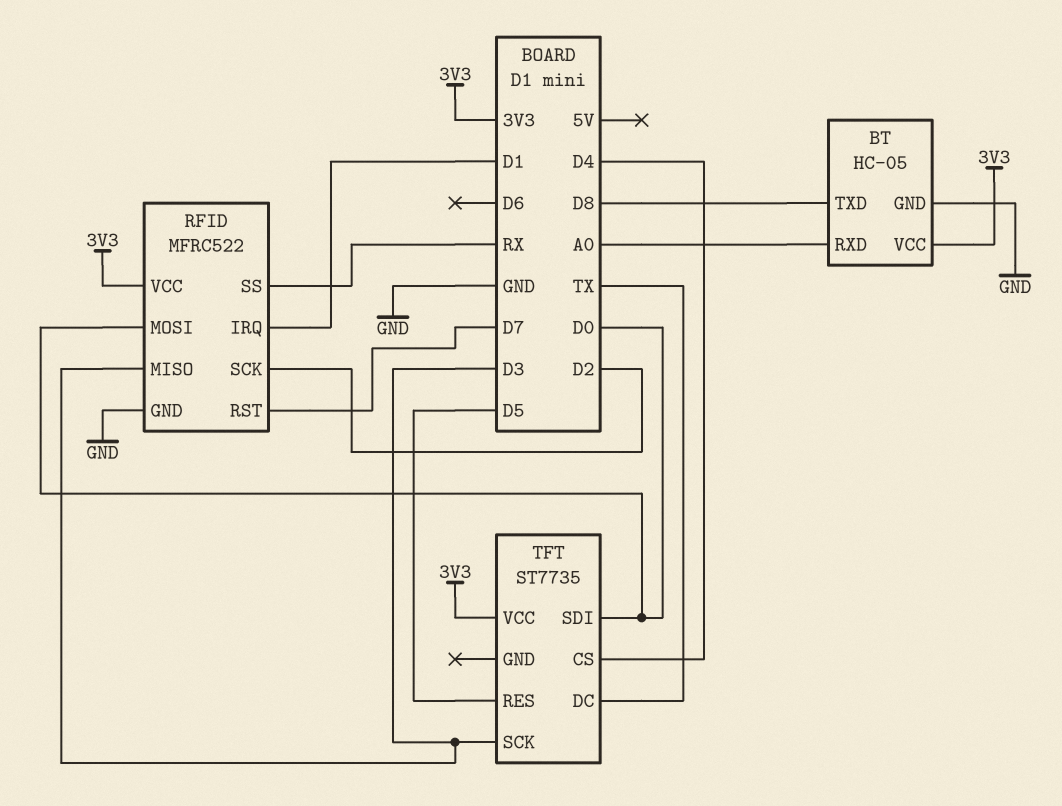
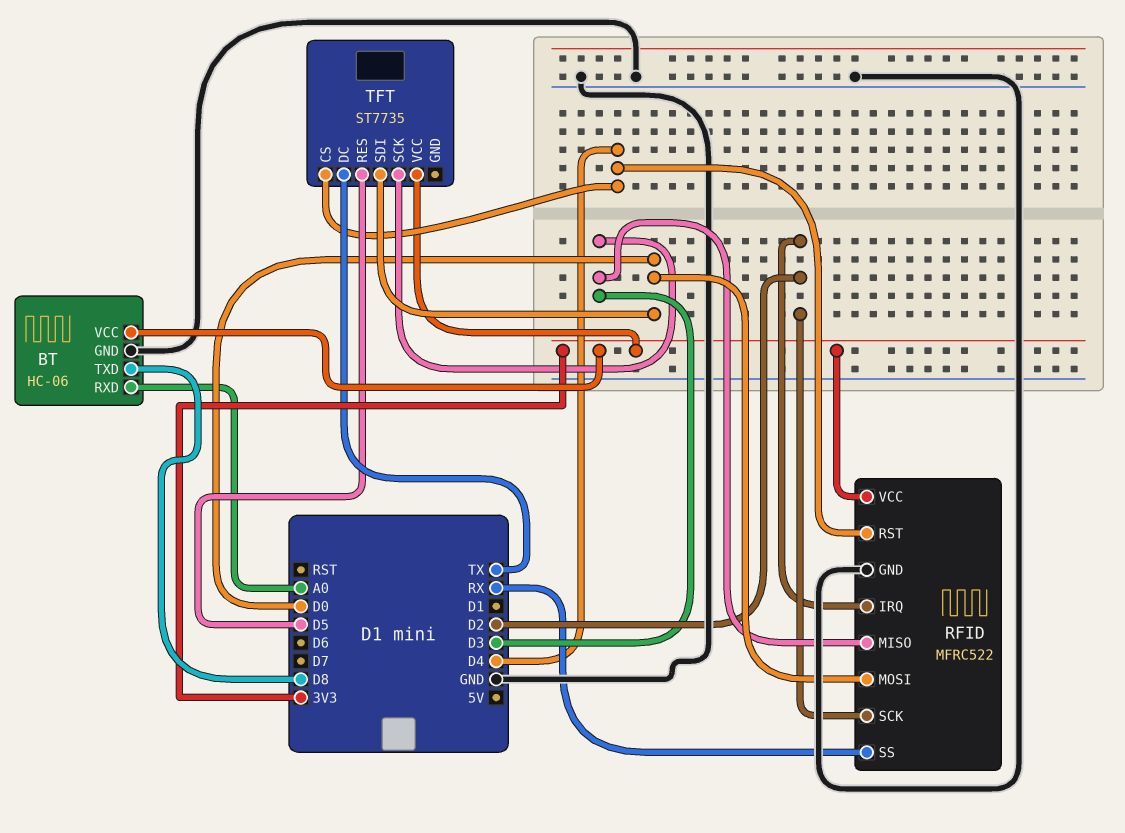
BT: HC-05 -> HC-06
RFID pin IRQ: D1 -> D2
RFID pin RST: D7 -> D4

